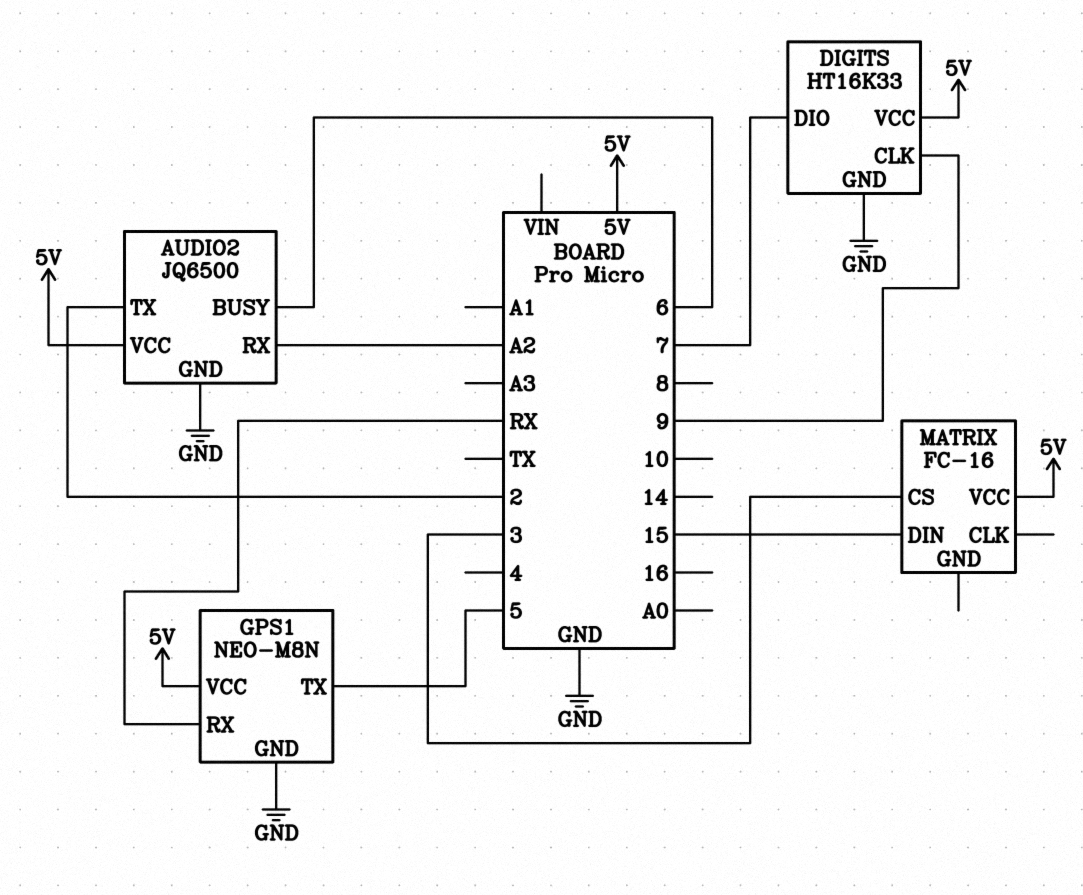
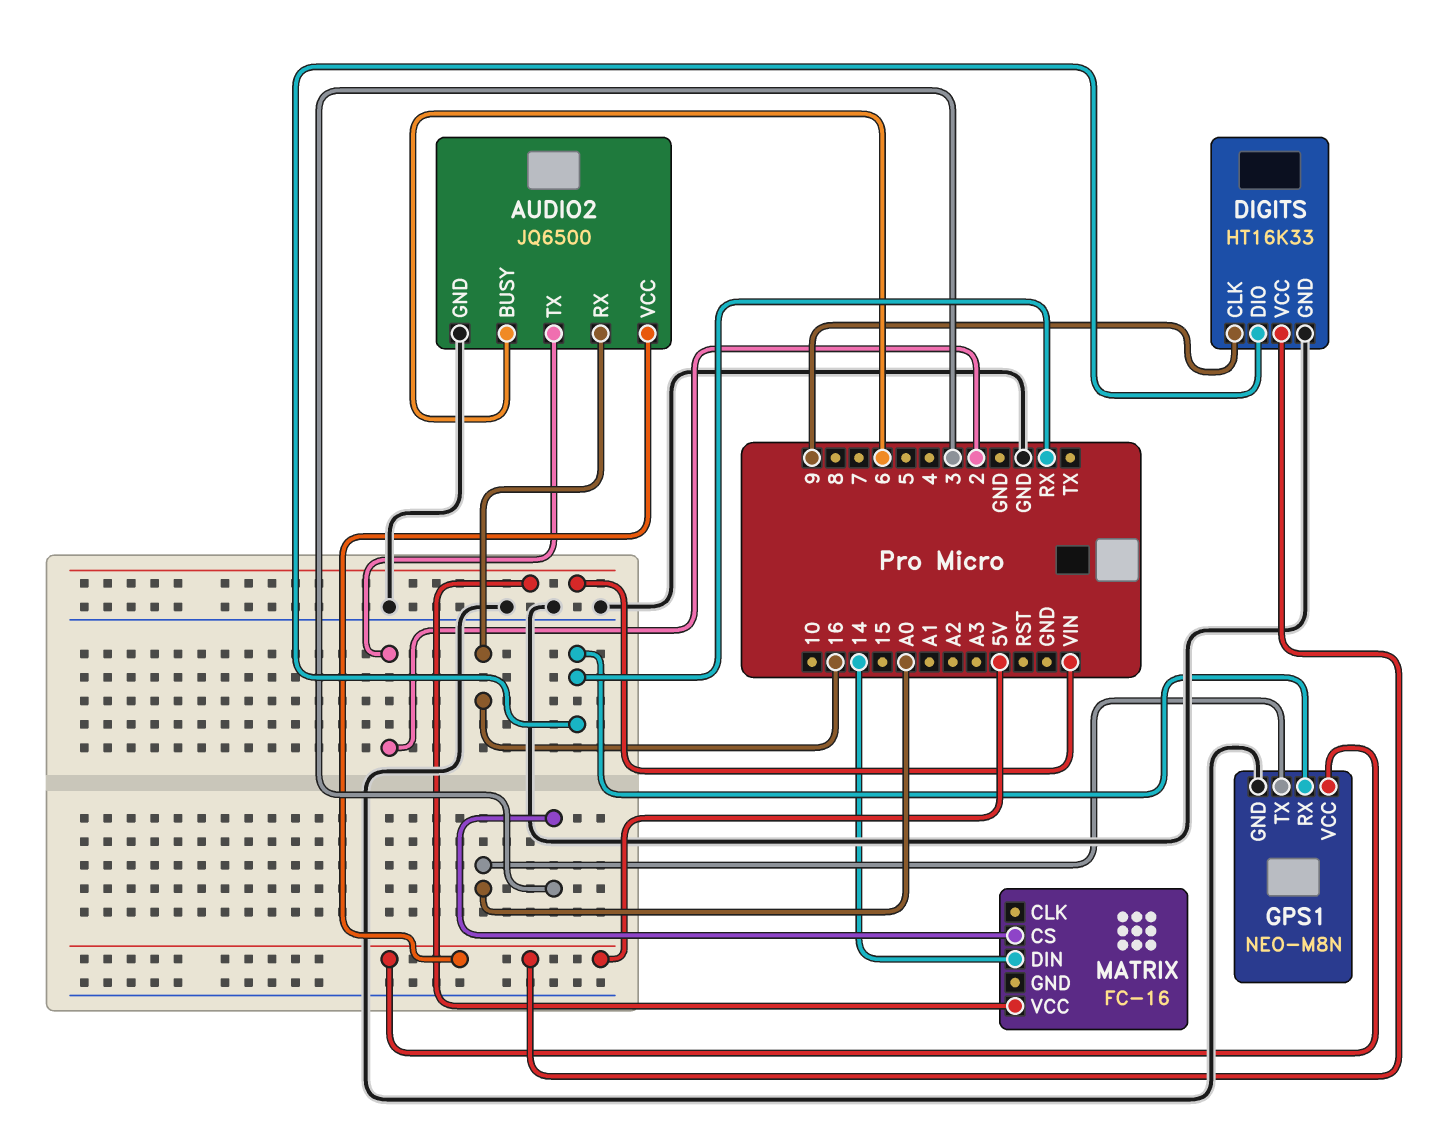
AUDIO2 pin RX: A2 -> 16
DIGITS pin DIO: 7 -> RX
GPS1 pin TX: 5 -> A0
MATRIX pin DIN: 15 -> 14
MATRIX pin VCC: 5V -> VIN

